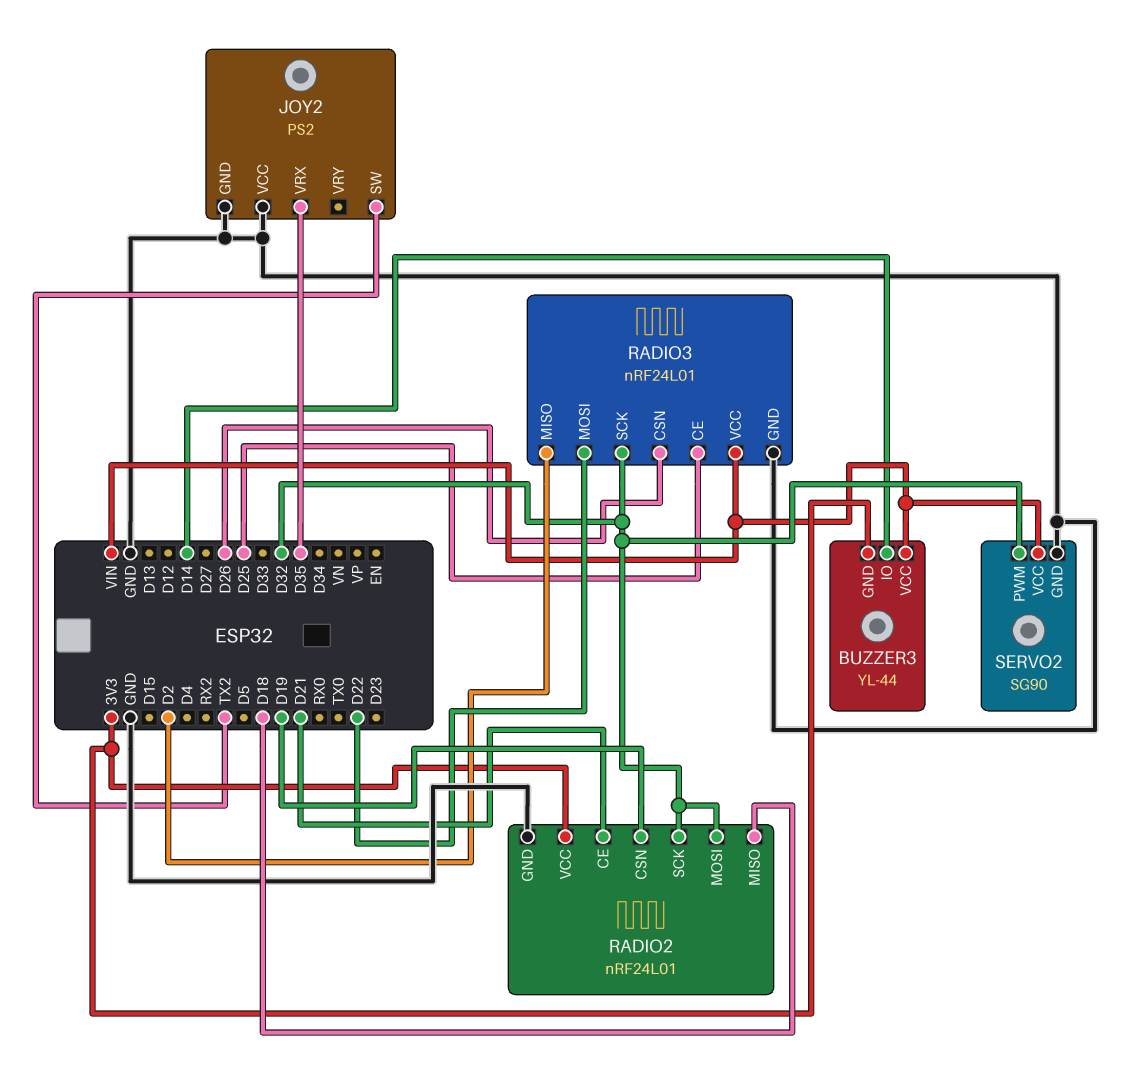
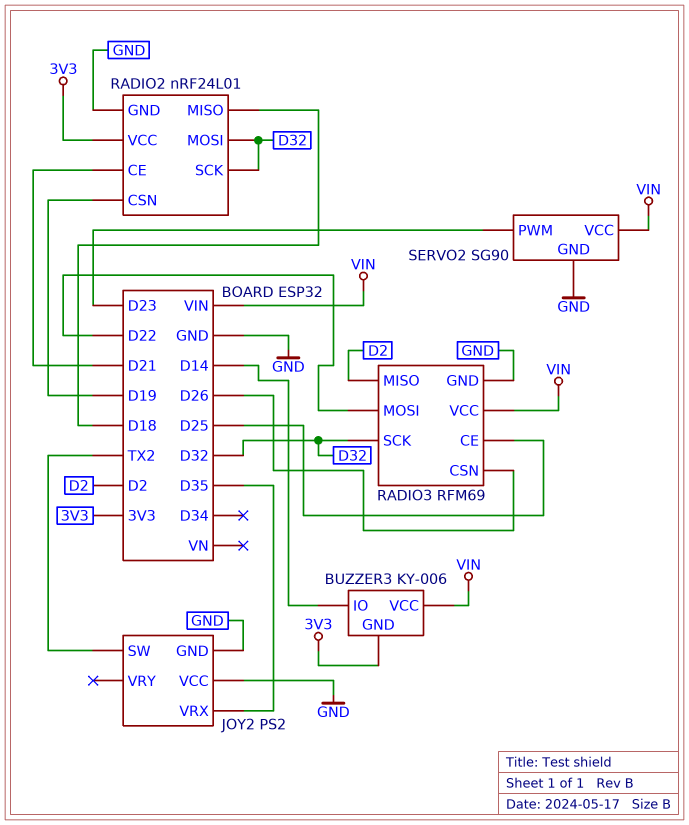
BUZZER3: YL-44 -> KY-006
RADIO3: nRF24L01 -> RFM69
SERVO2 pin PWM: D32 -> D23

